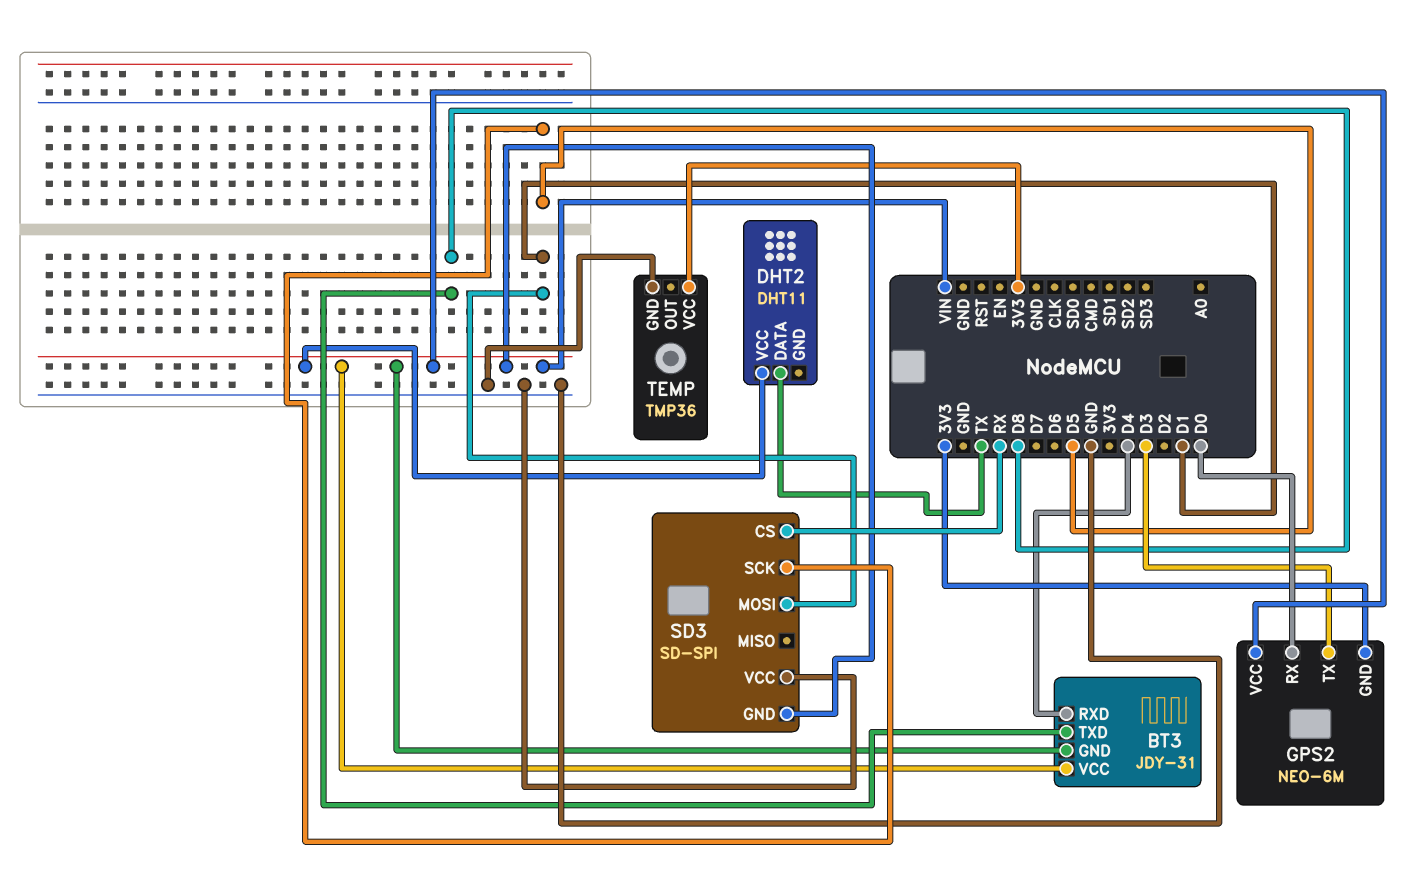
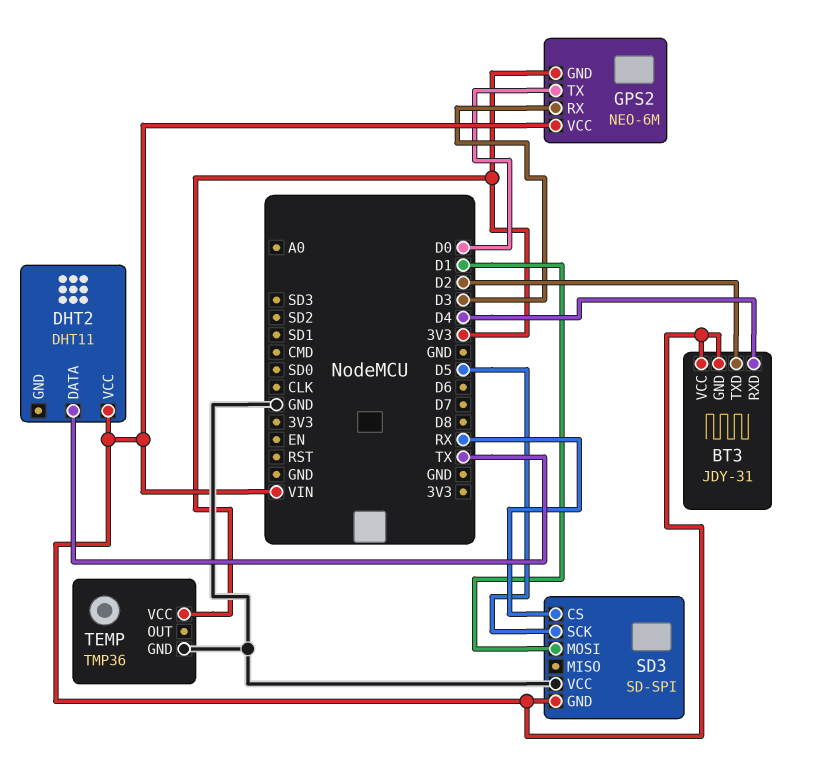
BT3 pin TXD: D8 -> D2
GPS2 pin RX: D0 -> D3
GPS2 pin TX: D3 -> D0

